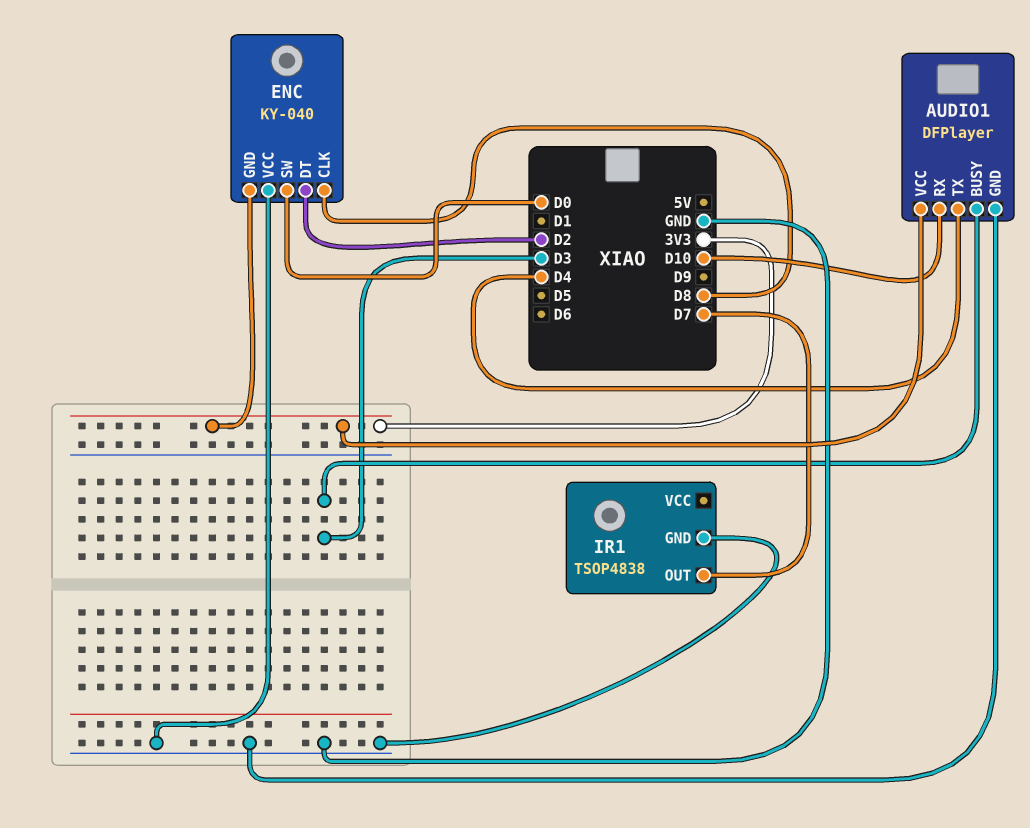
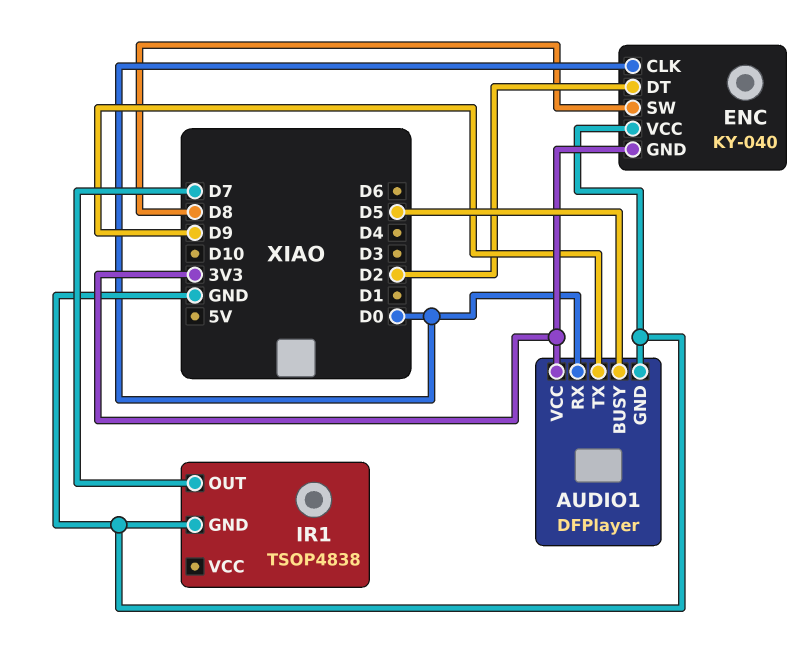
AUDIO1 pin BUSY: D3 -> D5
AUDIO1 pin RX: D10 -> D0
AUDIO1 pin TX: D4 -> D9
ENC pin CLK: D8 -> D0
ENC pin SW: D0 -> D8

